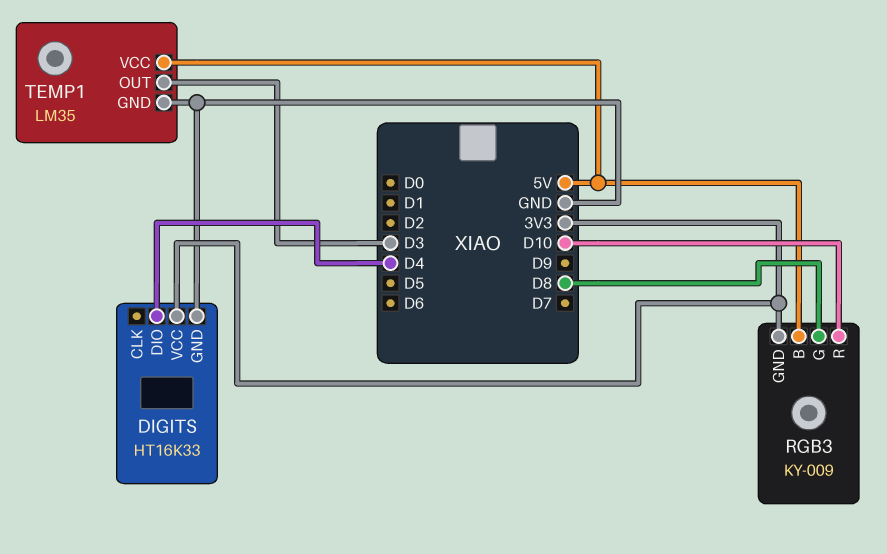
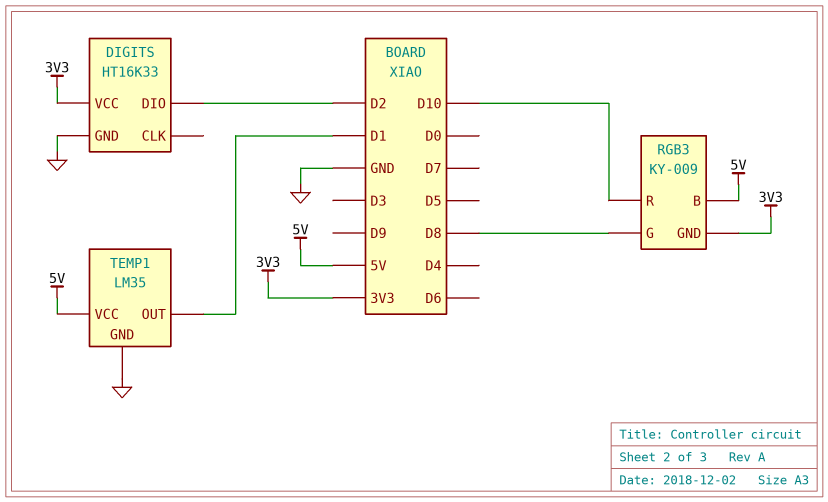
DIGITS pin DIO: D4 -> D2
TEMP1 pin OUT: D3 -> D1

